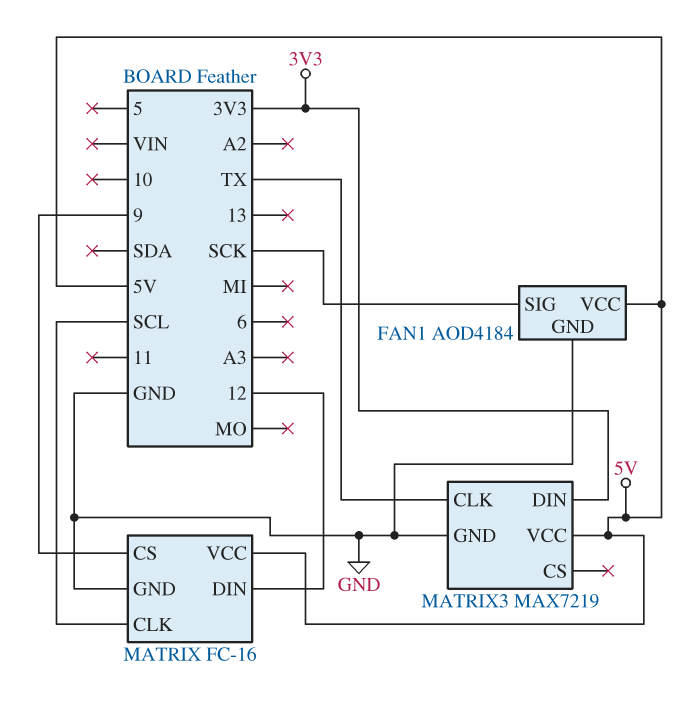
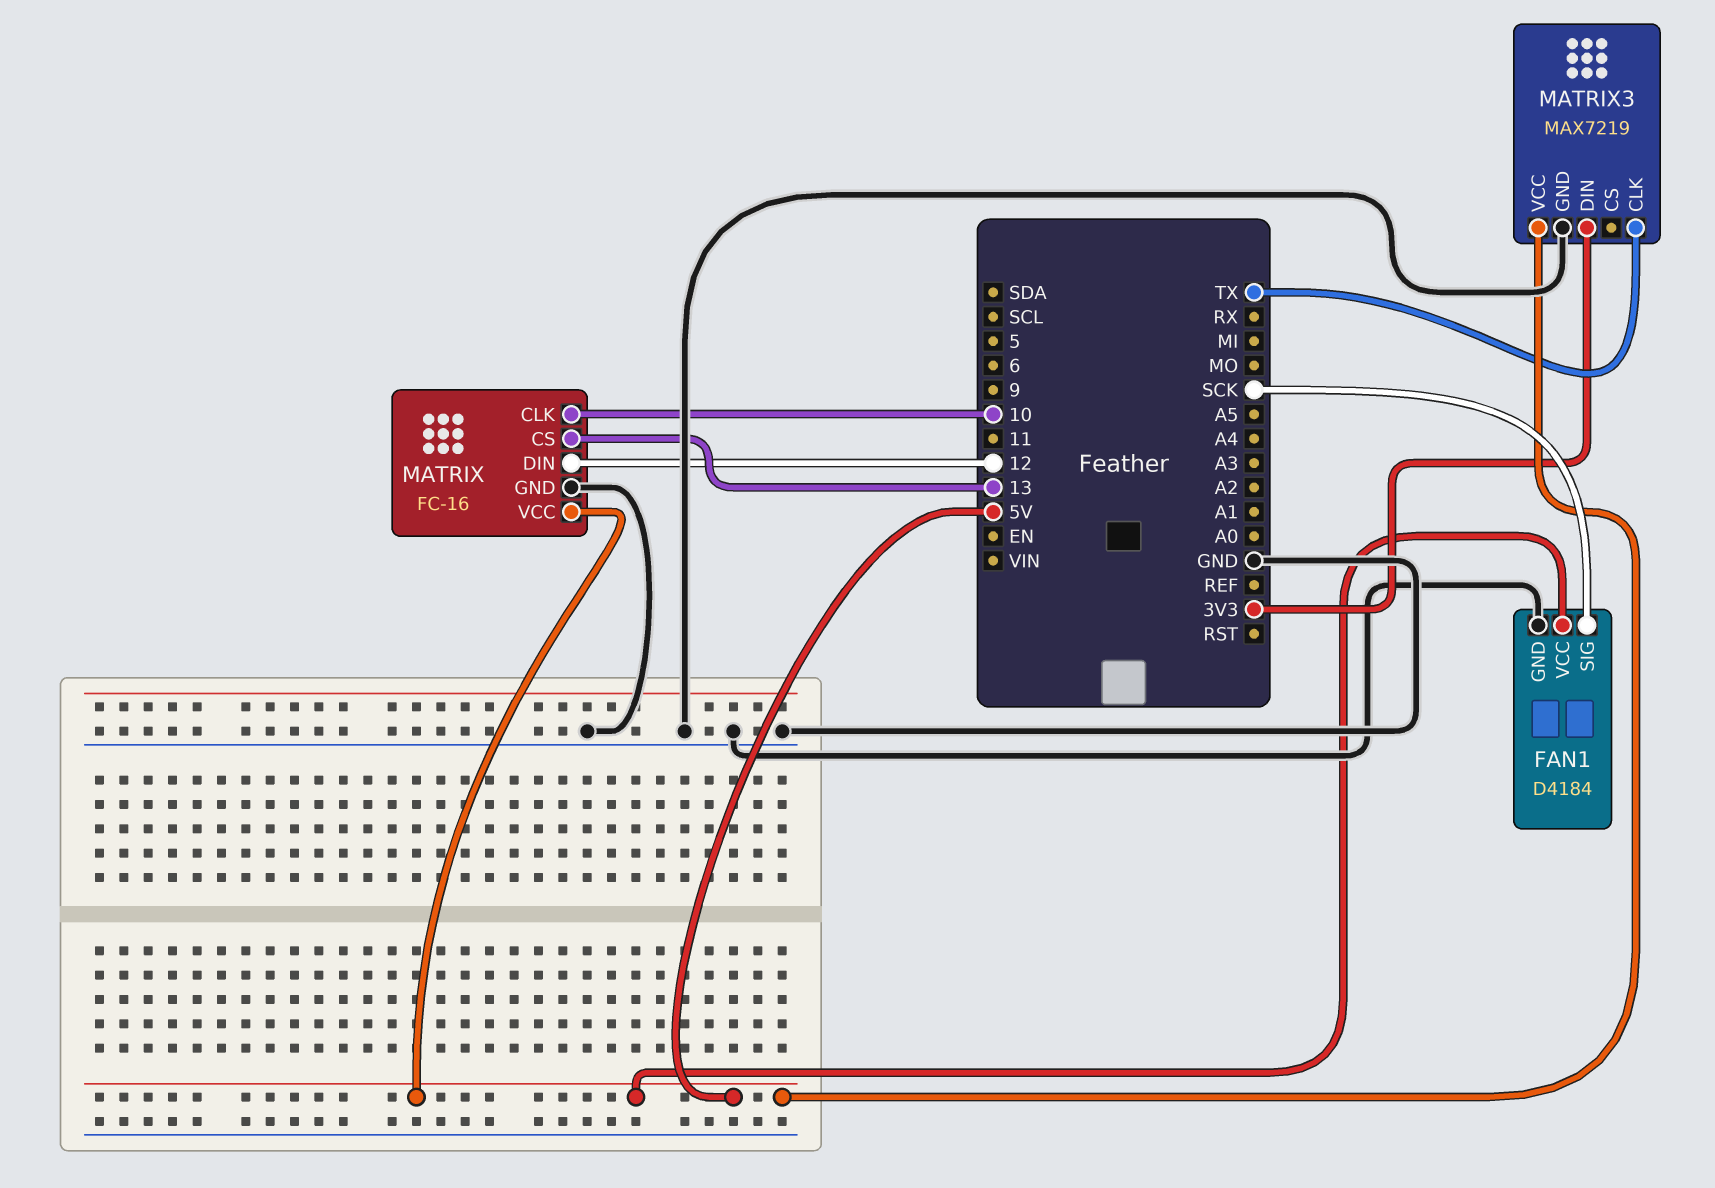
FAN1: AOD4184 -> D4184
MATRIX pin CLK: SCL -> 10
MATRIX pin CS: 9 -> 13

